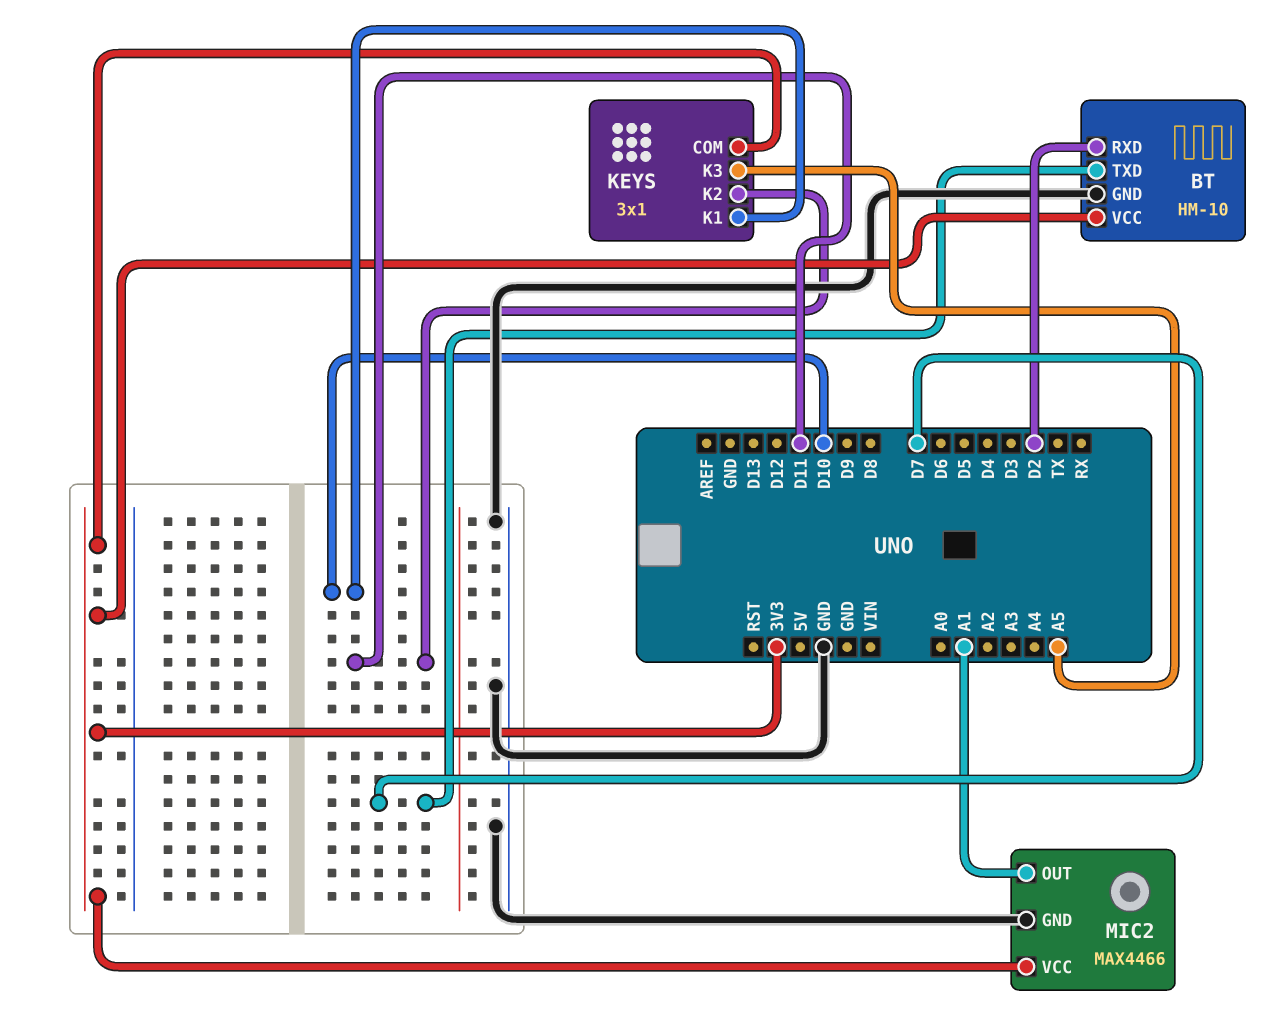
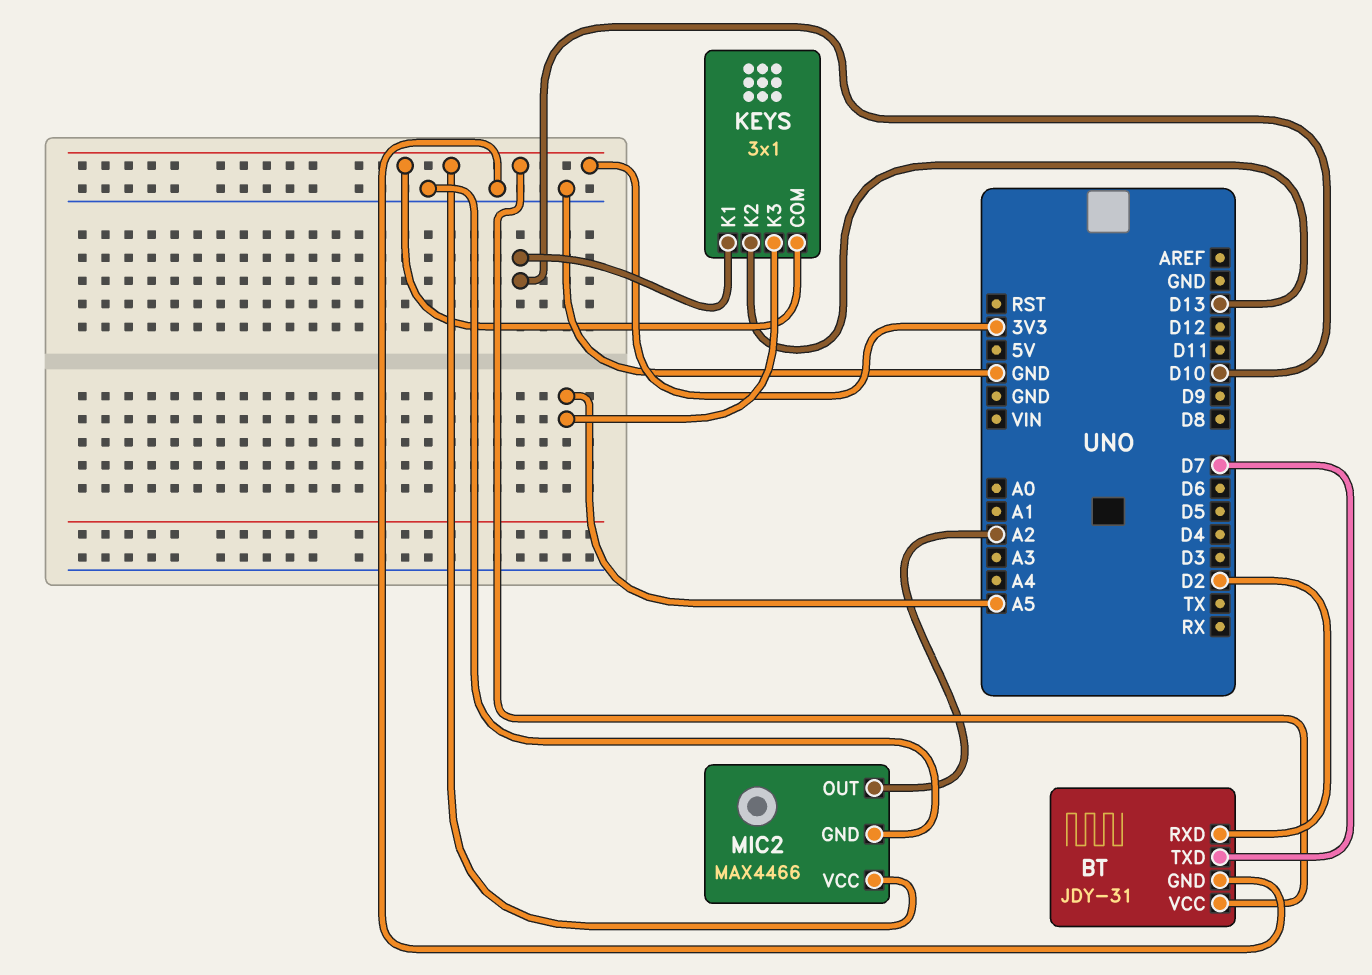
BT: HM-10 -> JDY-31
KEYS pin K2: D11 -> D13
MIC2 pin OUT: A1 -> A2

